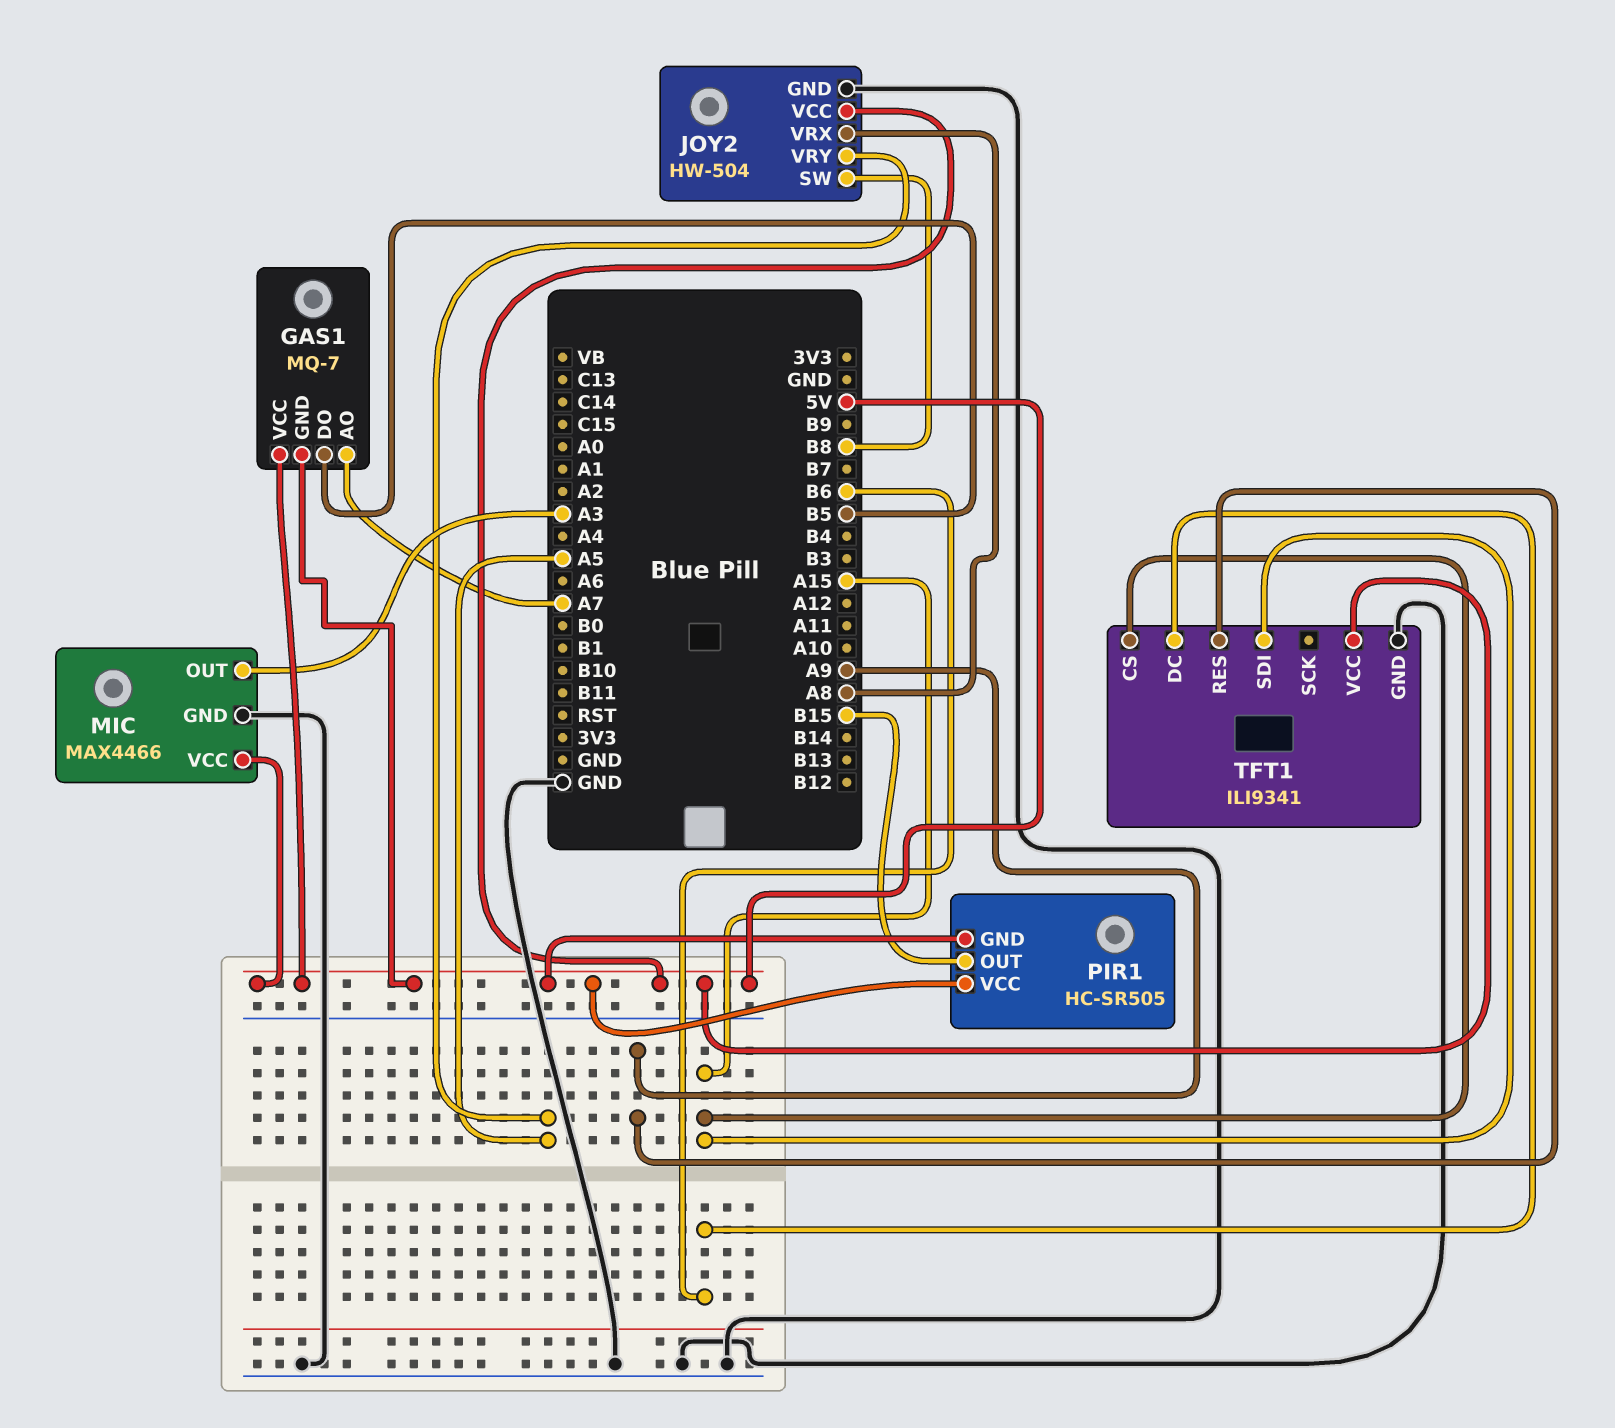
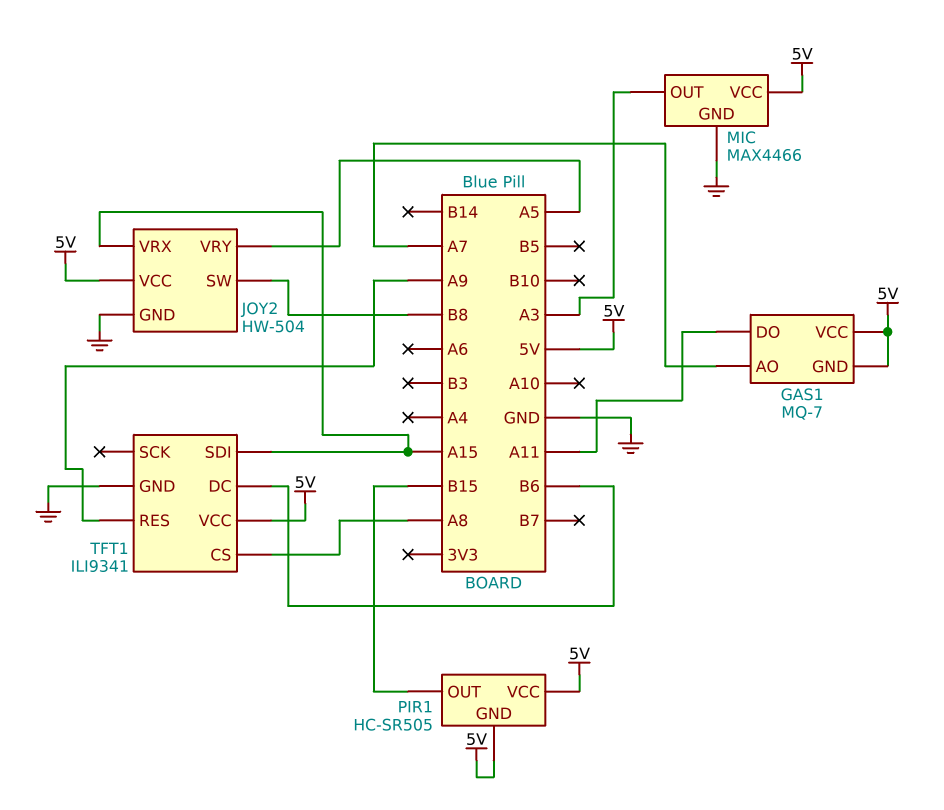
GAS1 pin DO: B5 -> A11
JOY2 pin VRX: A8 -> A15
TFT1 pin CS: A15 -> A8

